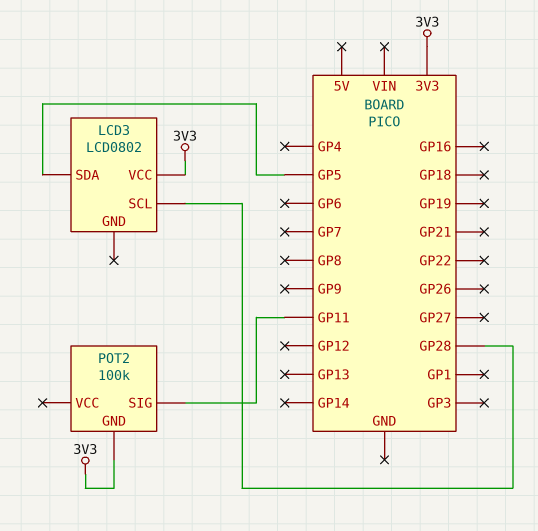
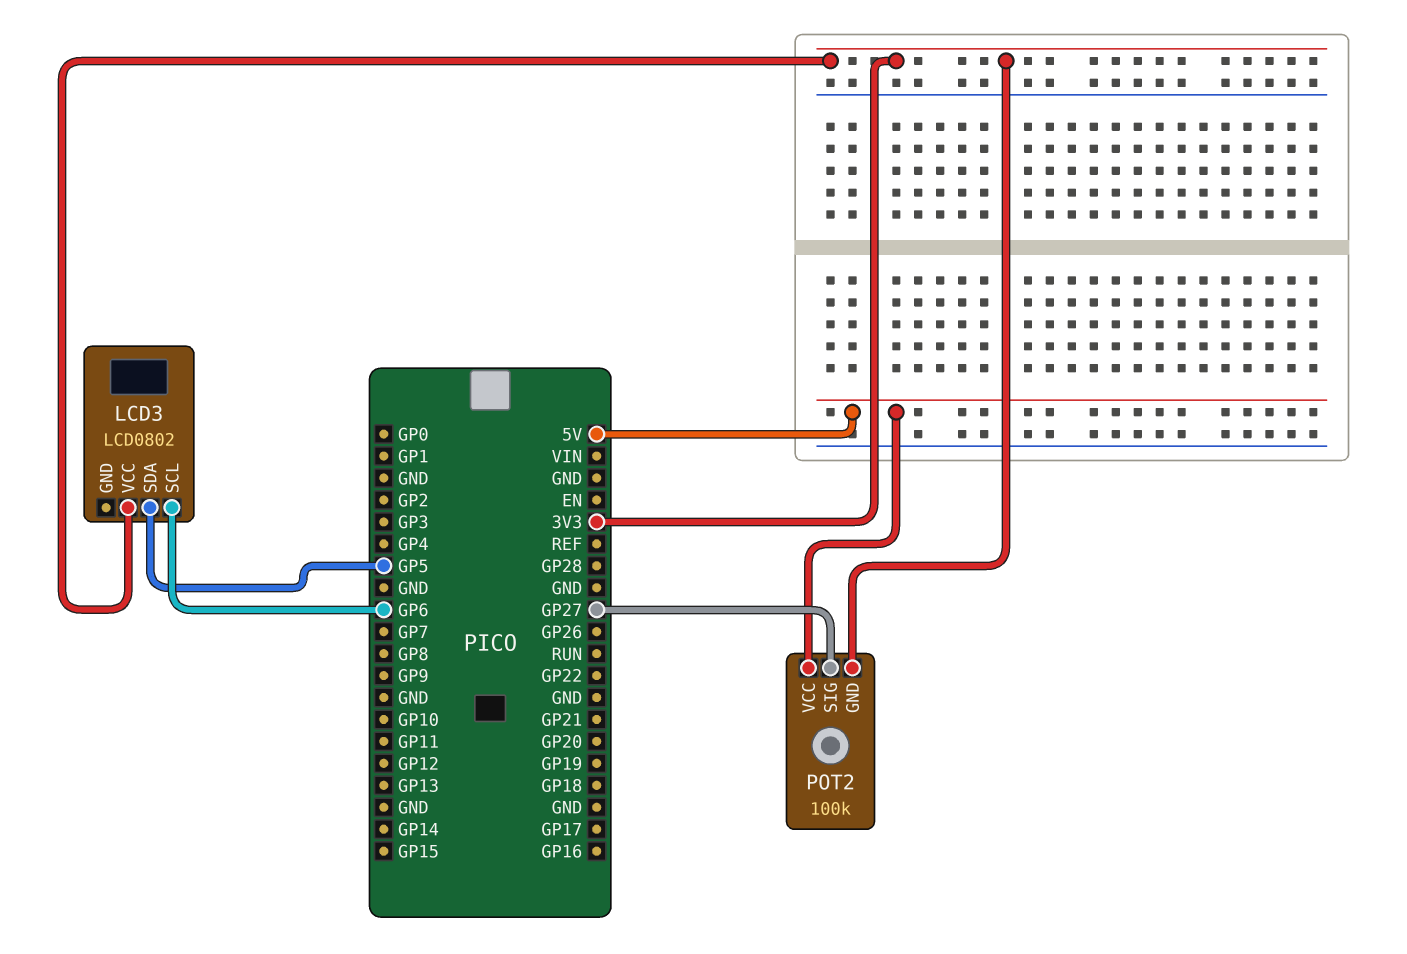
LCD3 pin SCL: GP28 -> GP6
POT2 pin SIG: GP11 -> GP27
POT2 pin VCC: none -> 5V

